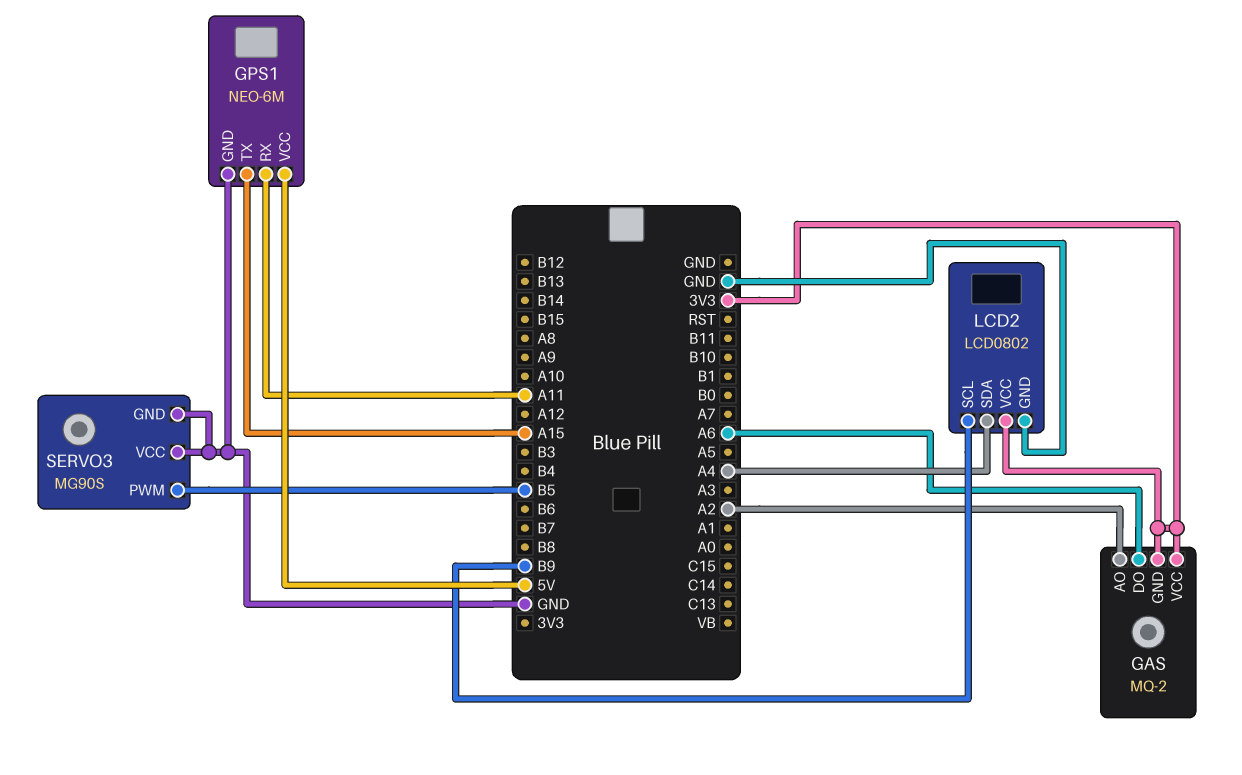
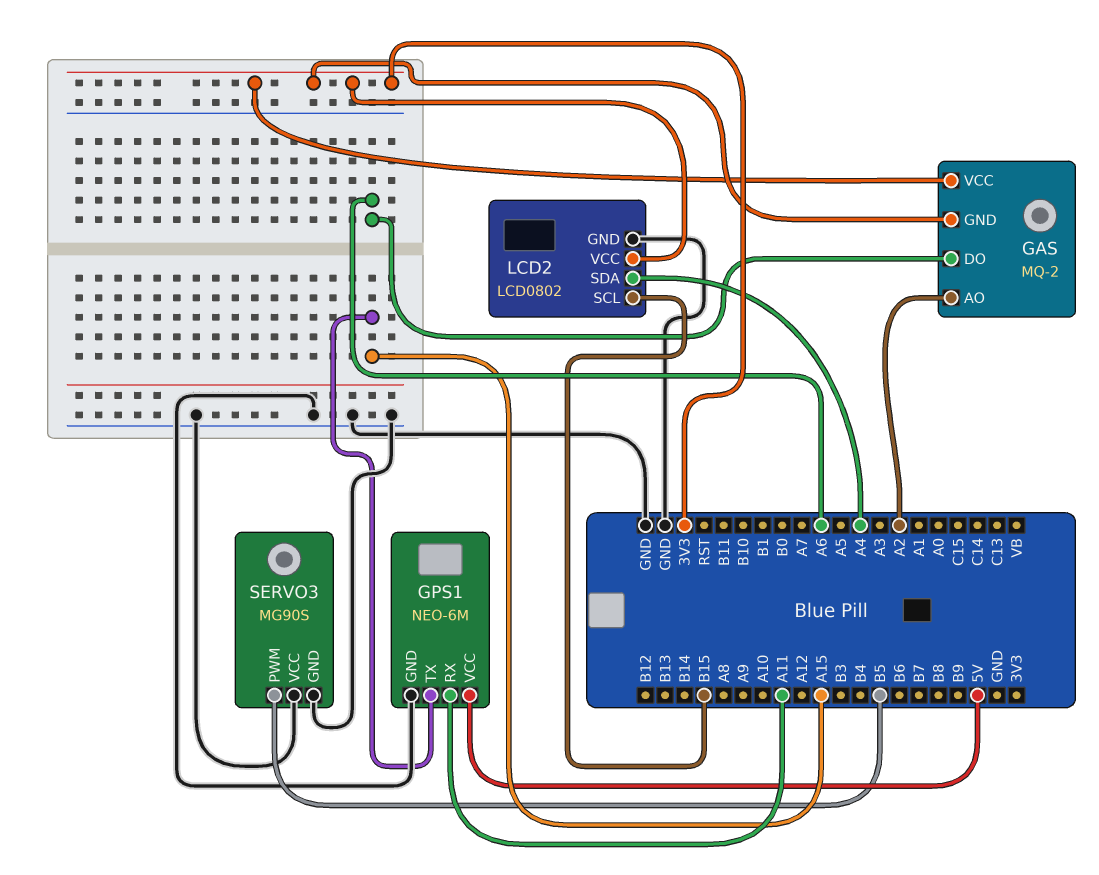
LCD2 pin SCL: B9 -> B15

